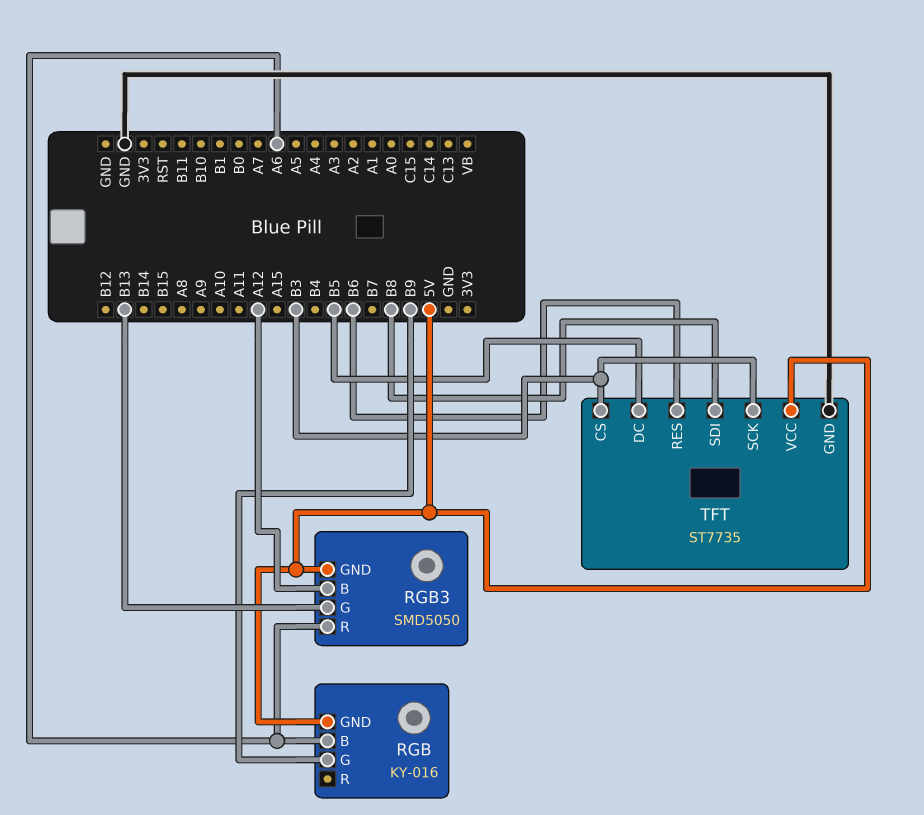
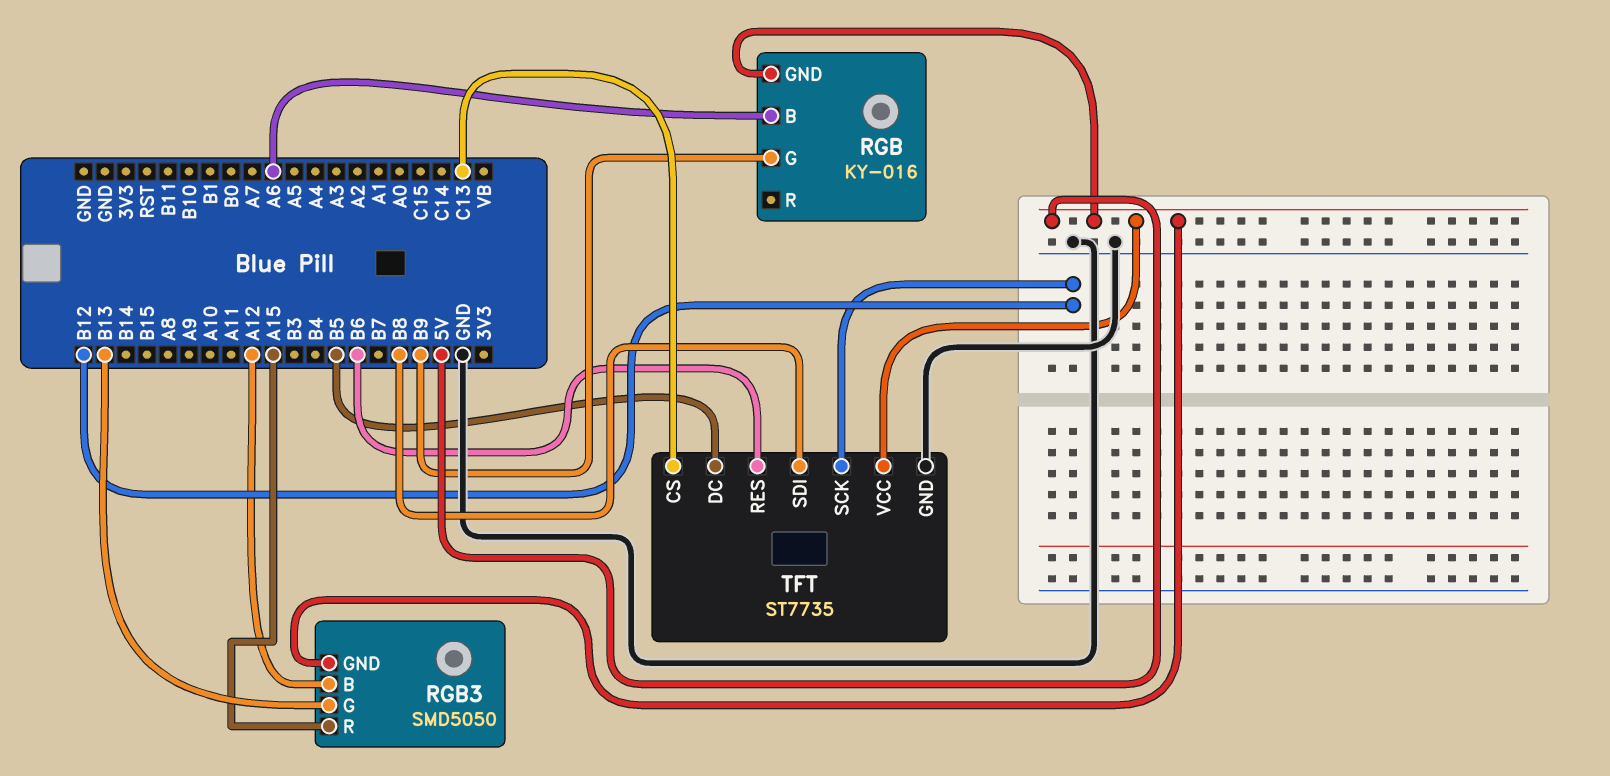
RGB3 pin R: A6 -> A15
TFT pin CS: B3 -> C13
TFT pin SCK: B3 -> B12

